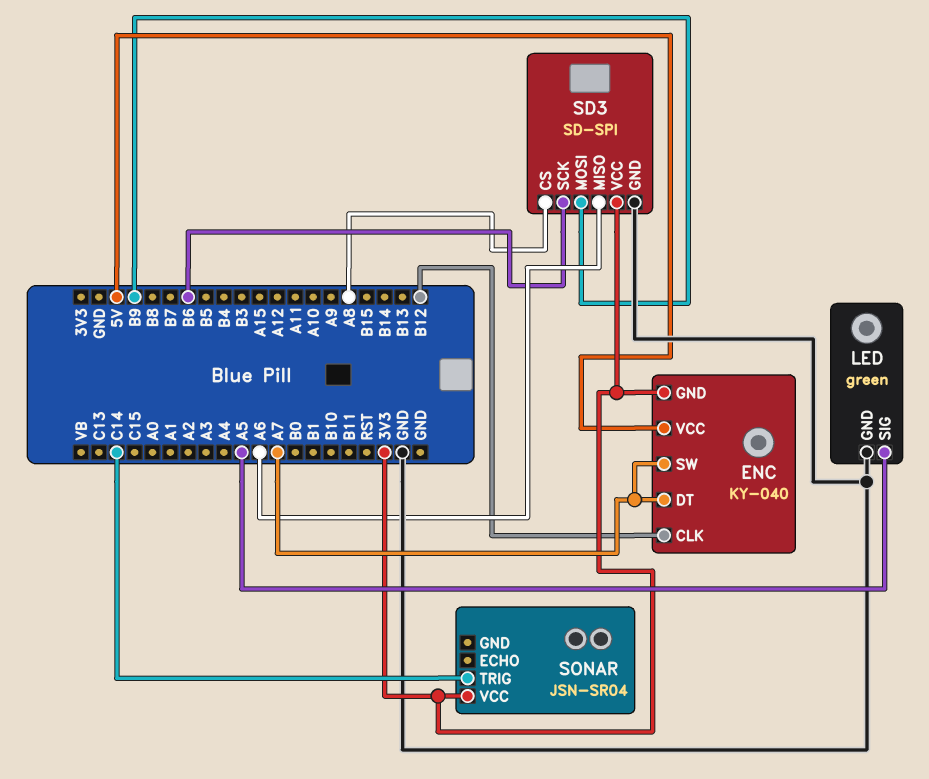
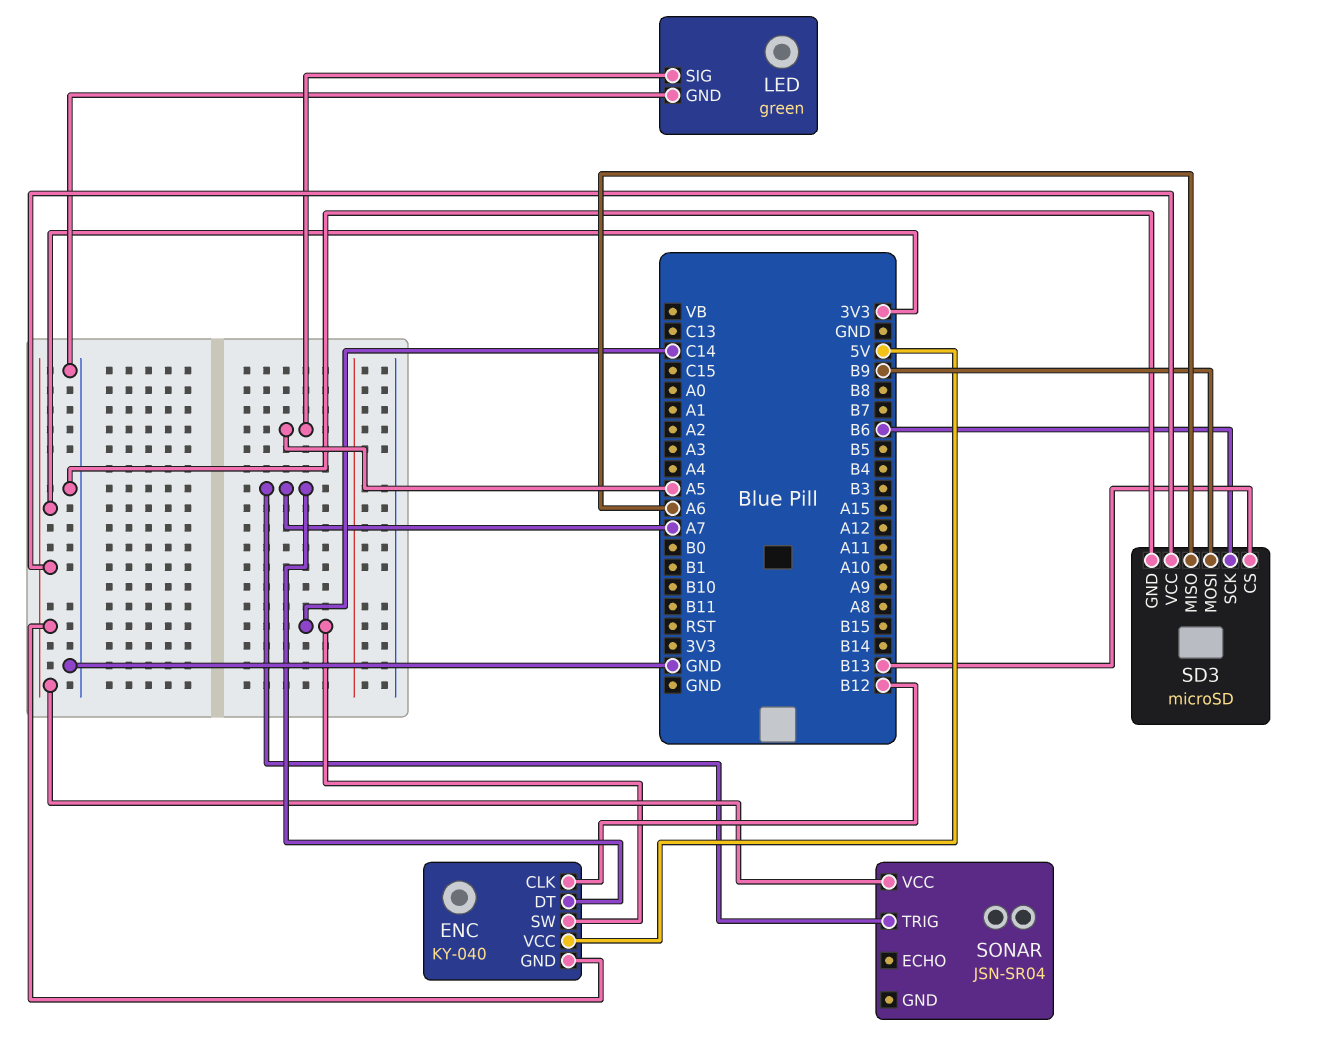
ENC pin SW: A7 -> C14
SD3: SD-SPI -> microSD
SD3 pin CS: A8 -> B13
SONAR pin TRIG: C14 -> A7

